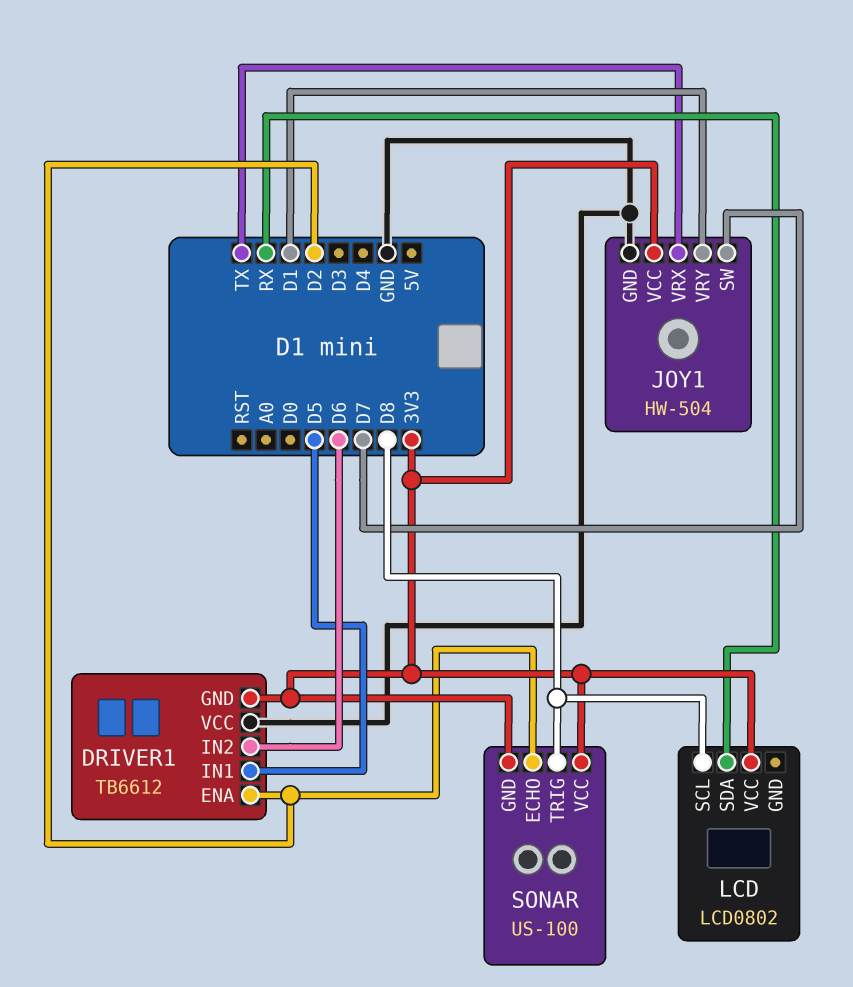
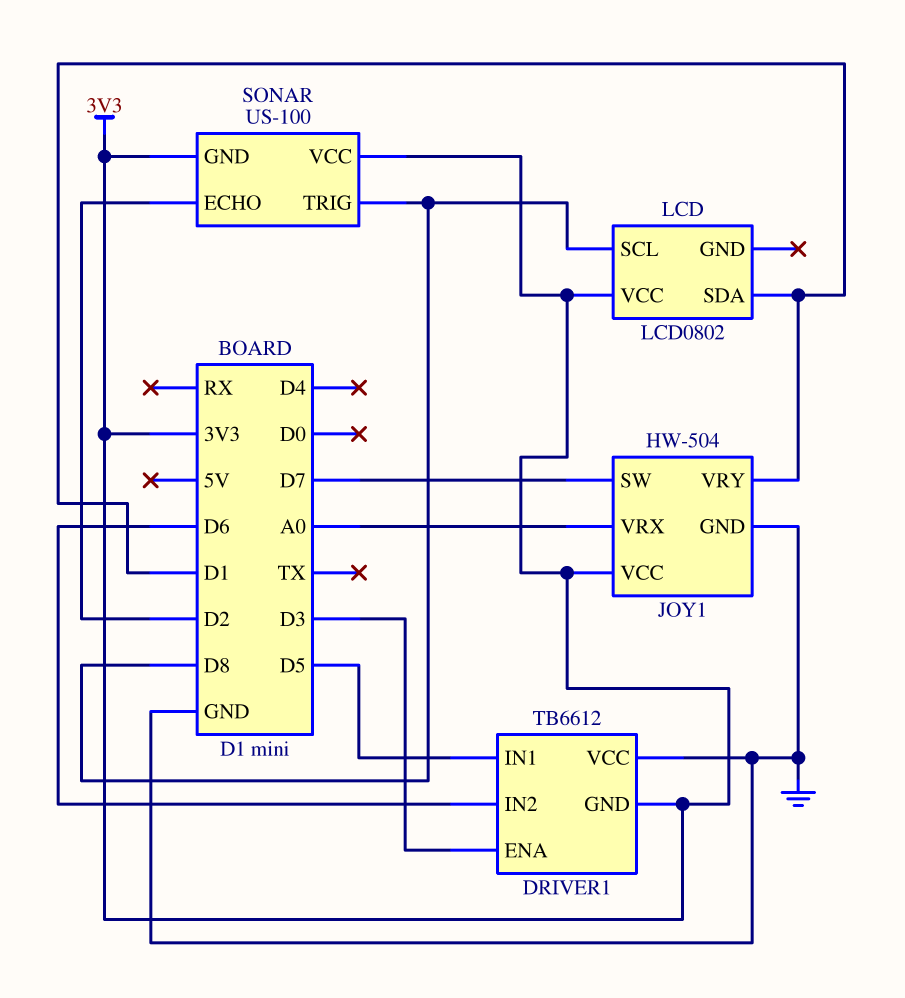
DRIVER1 pin ENA: D2 -> D3
JOY1 pin VRX: TX -> A0
LCD pin SDA: RX -> D1

